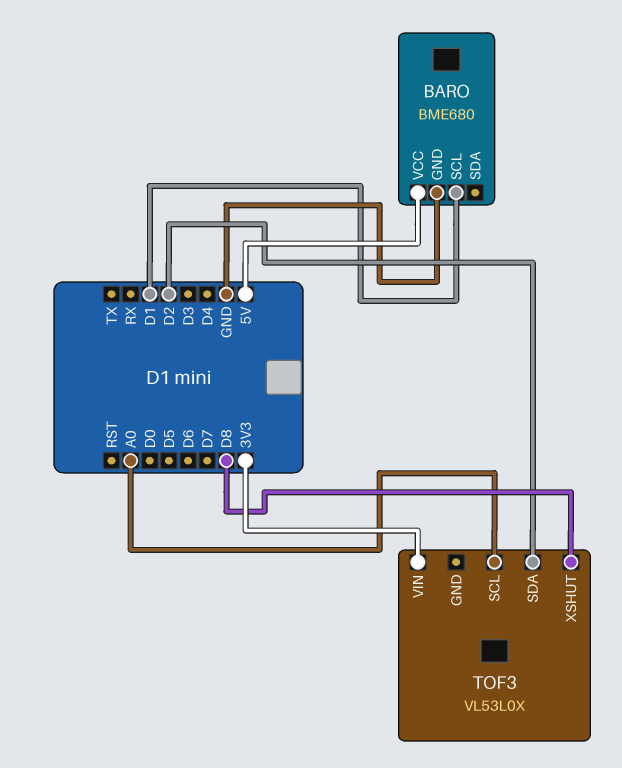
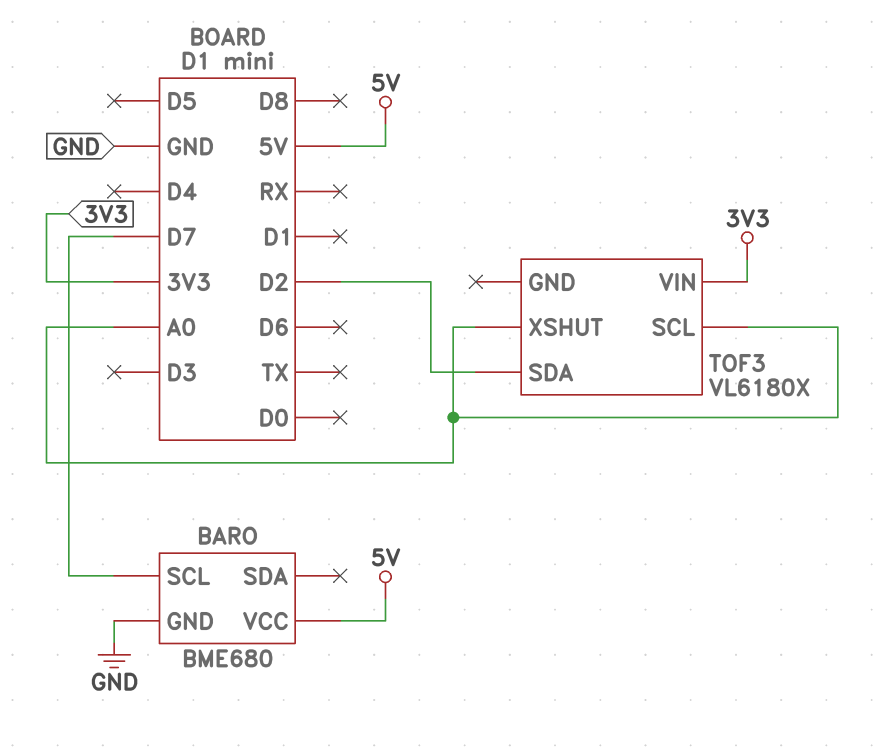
BARO pin SCL: D1 -> D7
TOF3: VL53L0X -> VL6180X
TOF3 pin XSHUT: D8 -> A0

